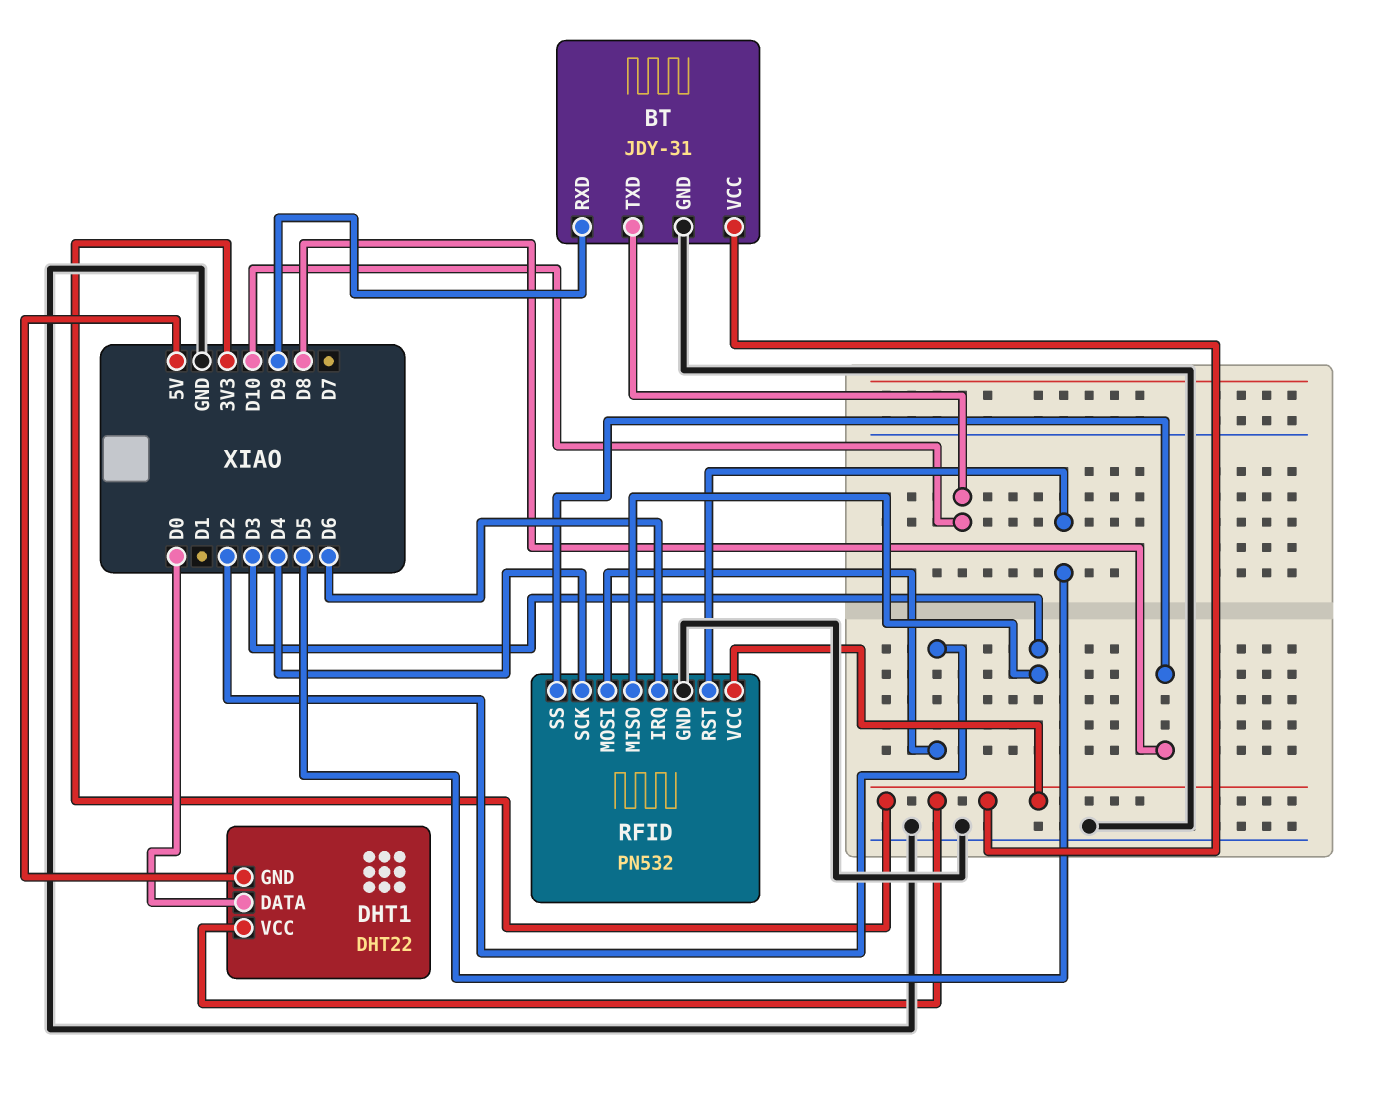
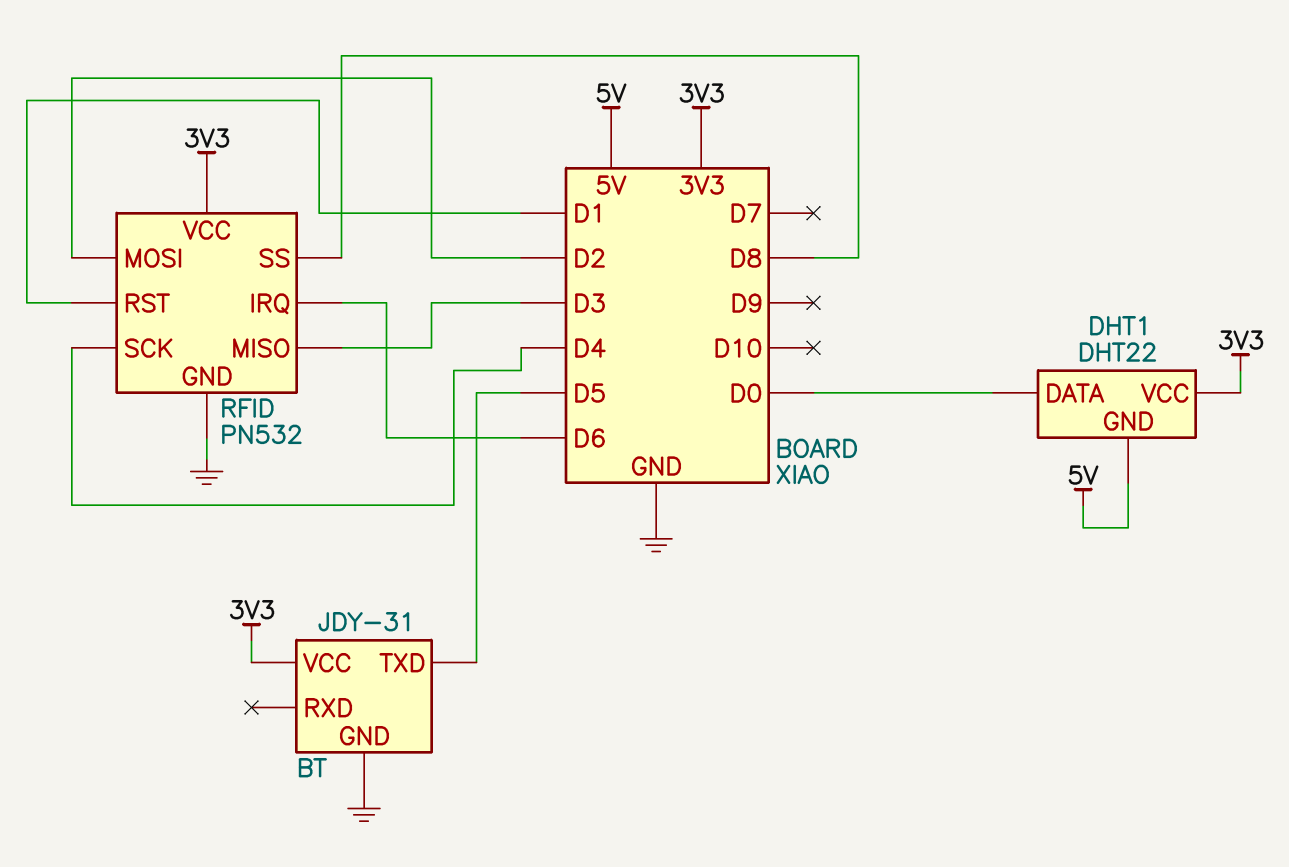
BT pin RXD: D9 -> none
BT pin TXD: D10 -> D5
RFID pin RST: D5 -> D1

